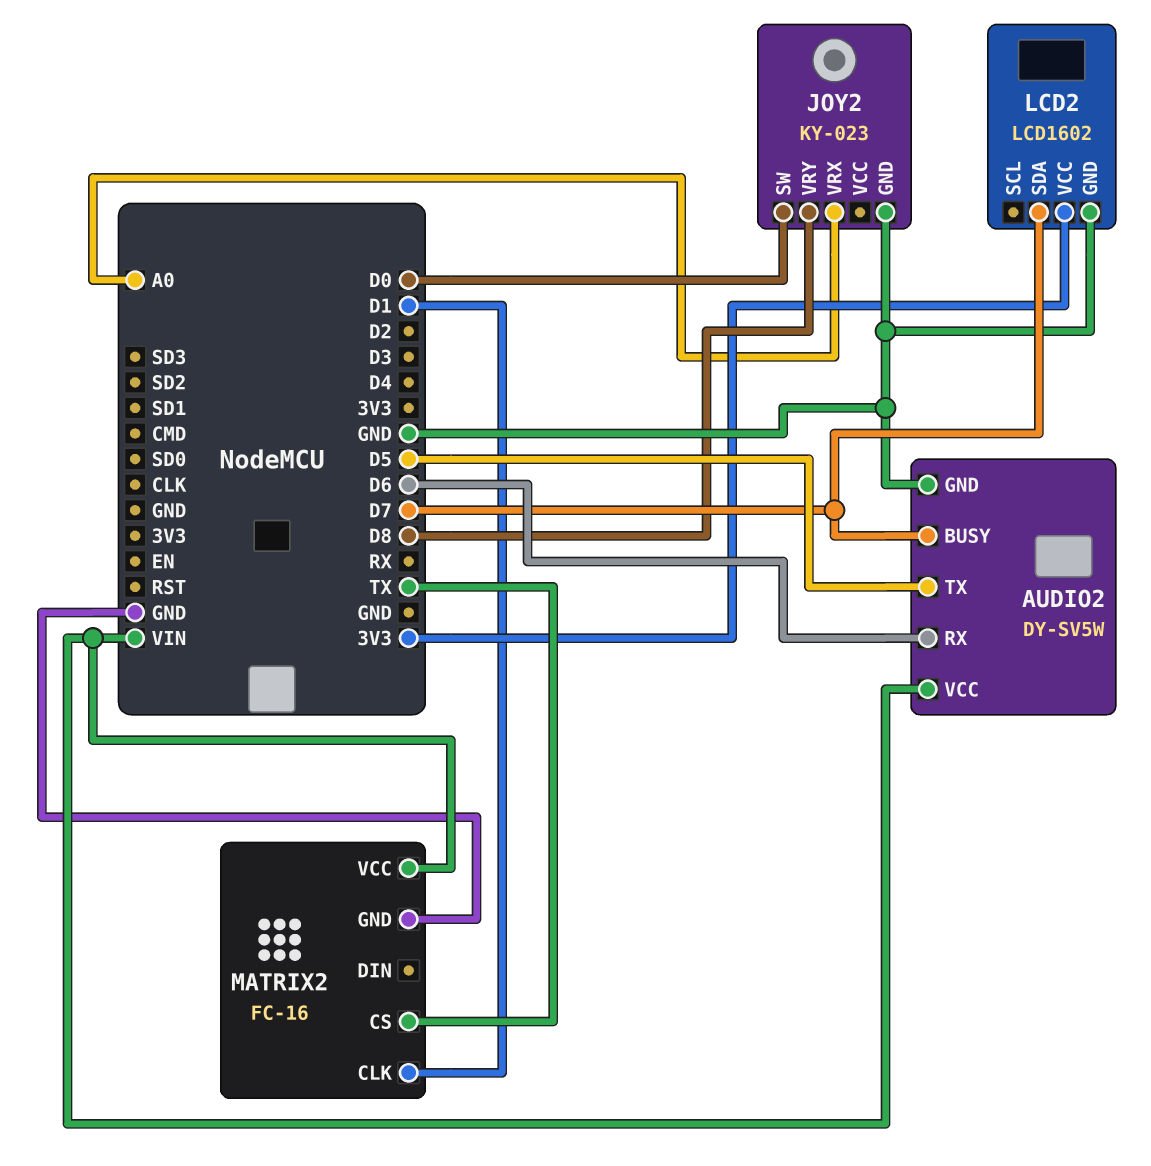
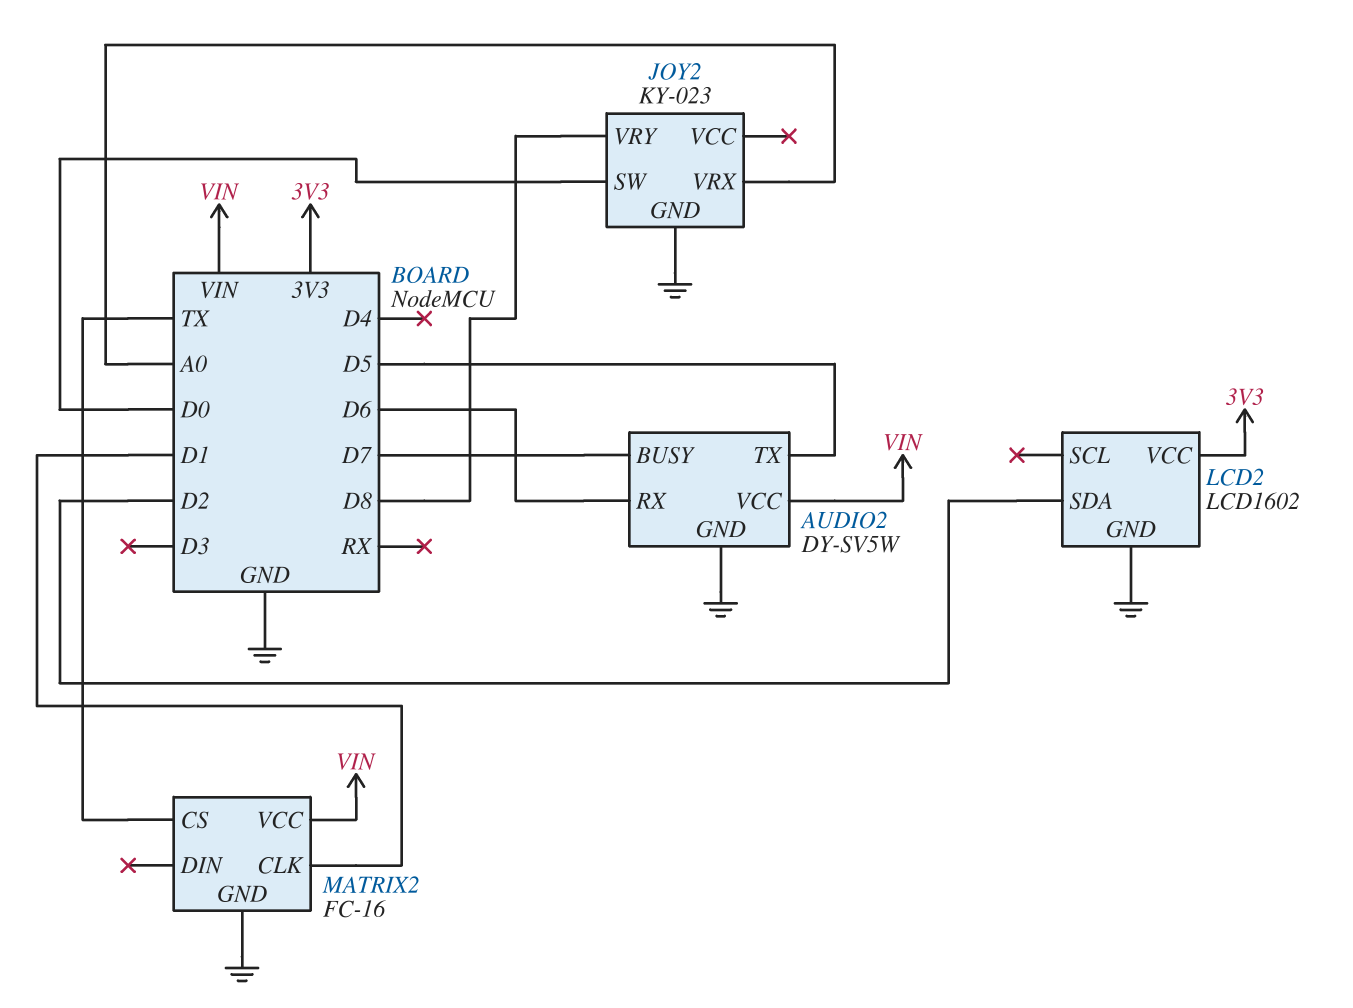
LCD2 pin SDA: D7 -> D2

